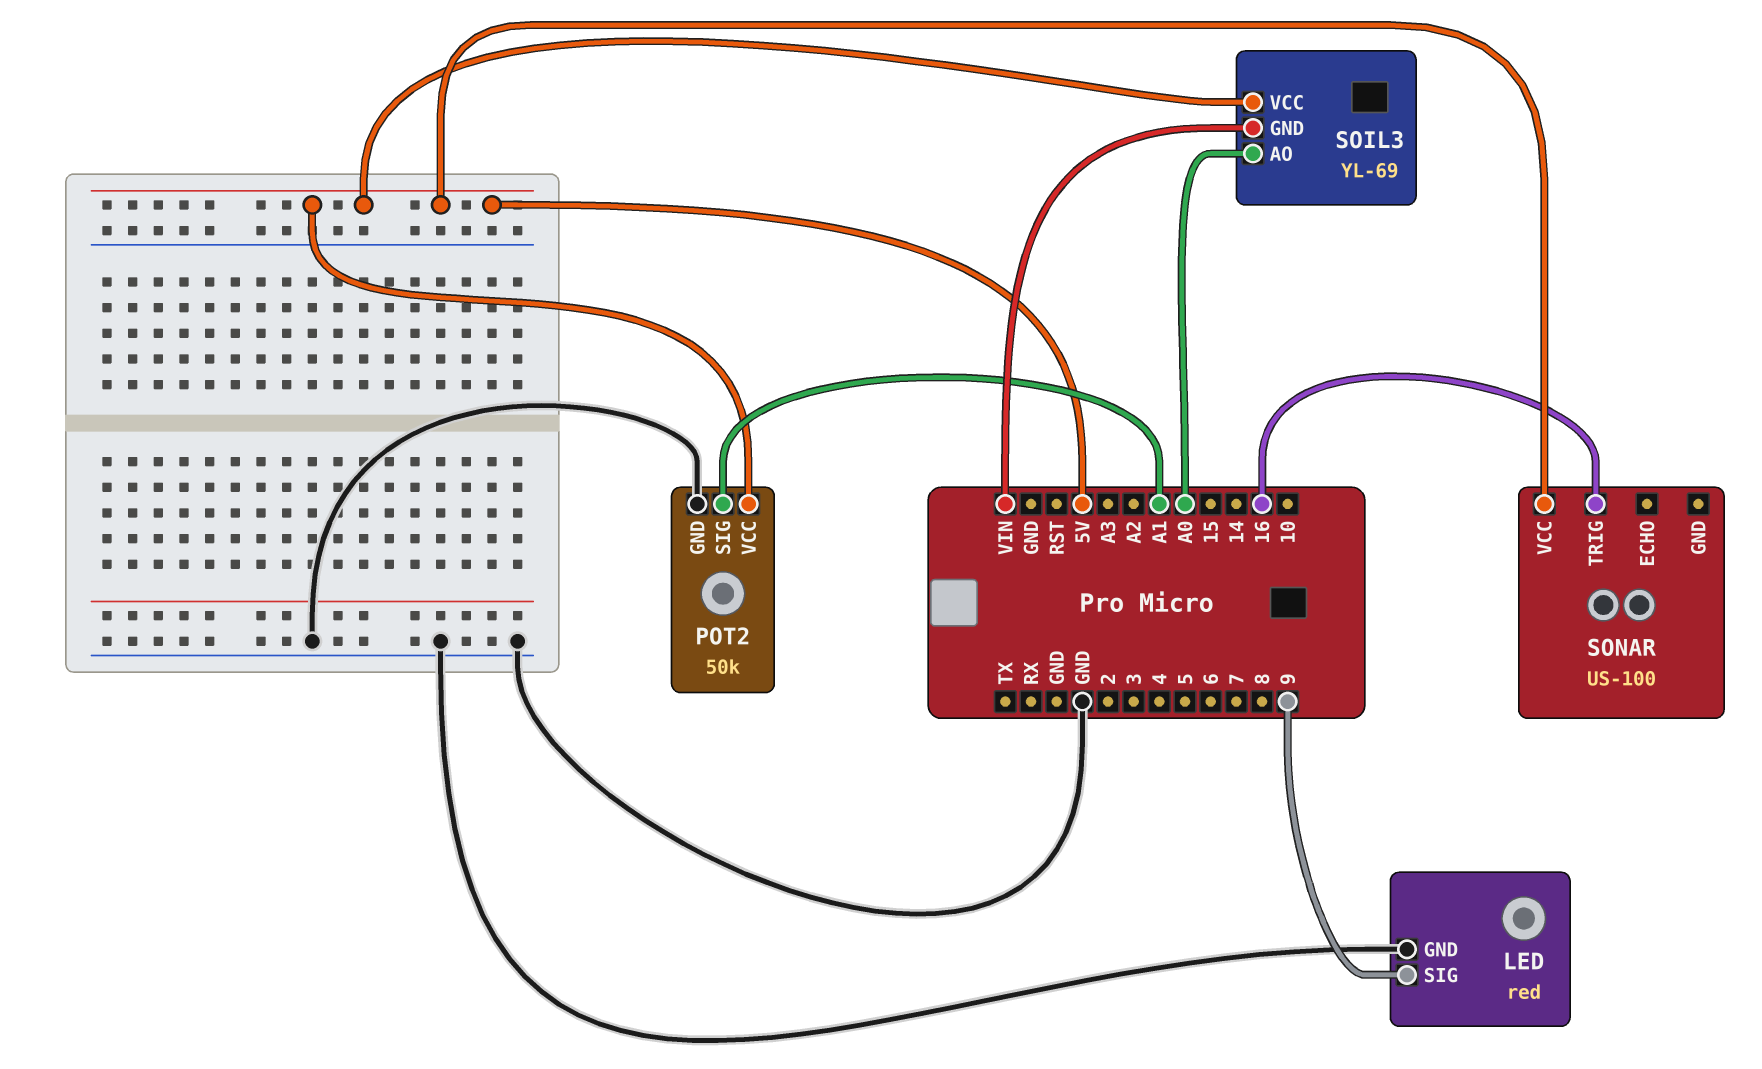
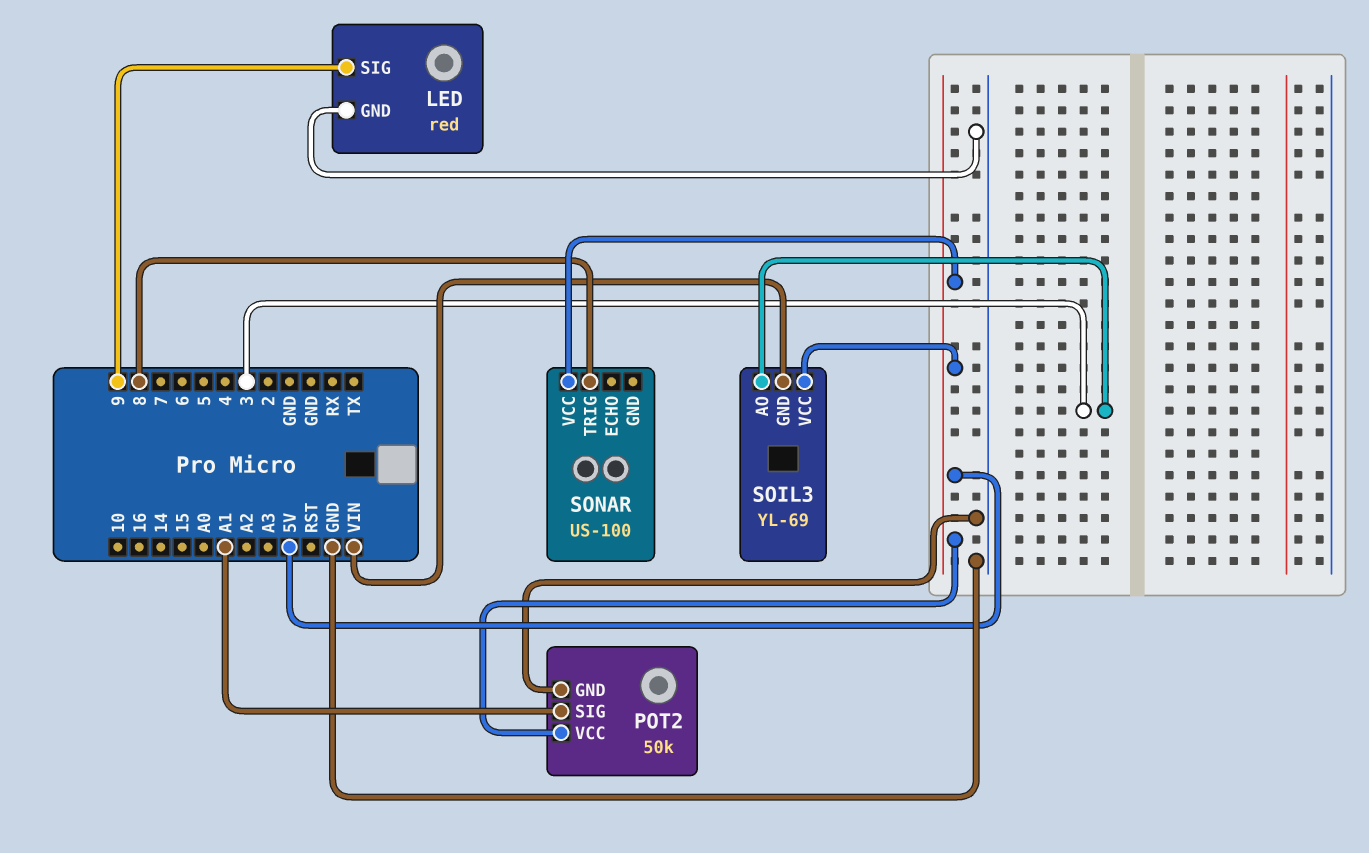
SOIL3 pin AO: A0 -> 3
SONAR pin TRIG: 16 -> 8

